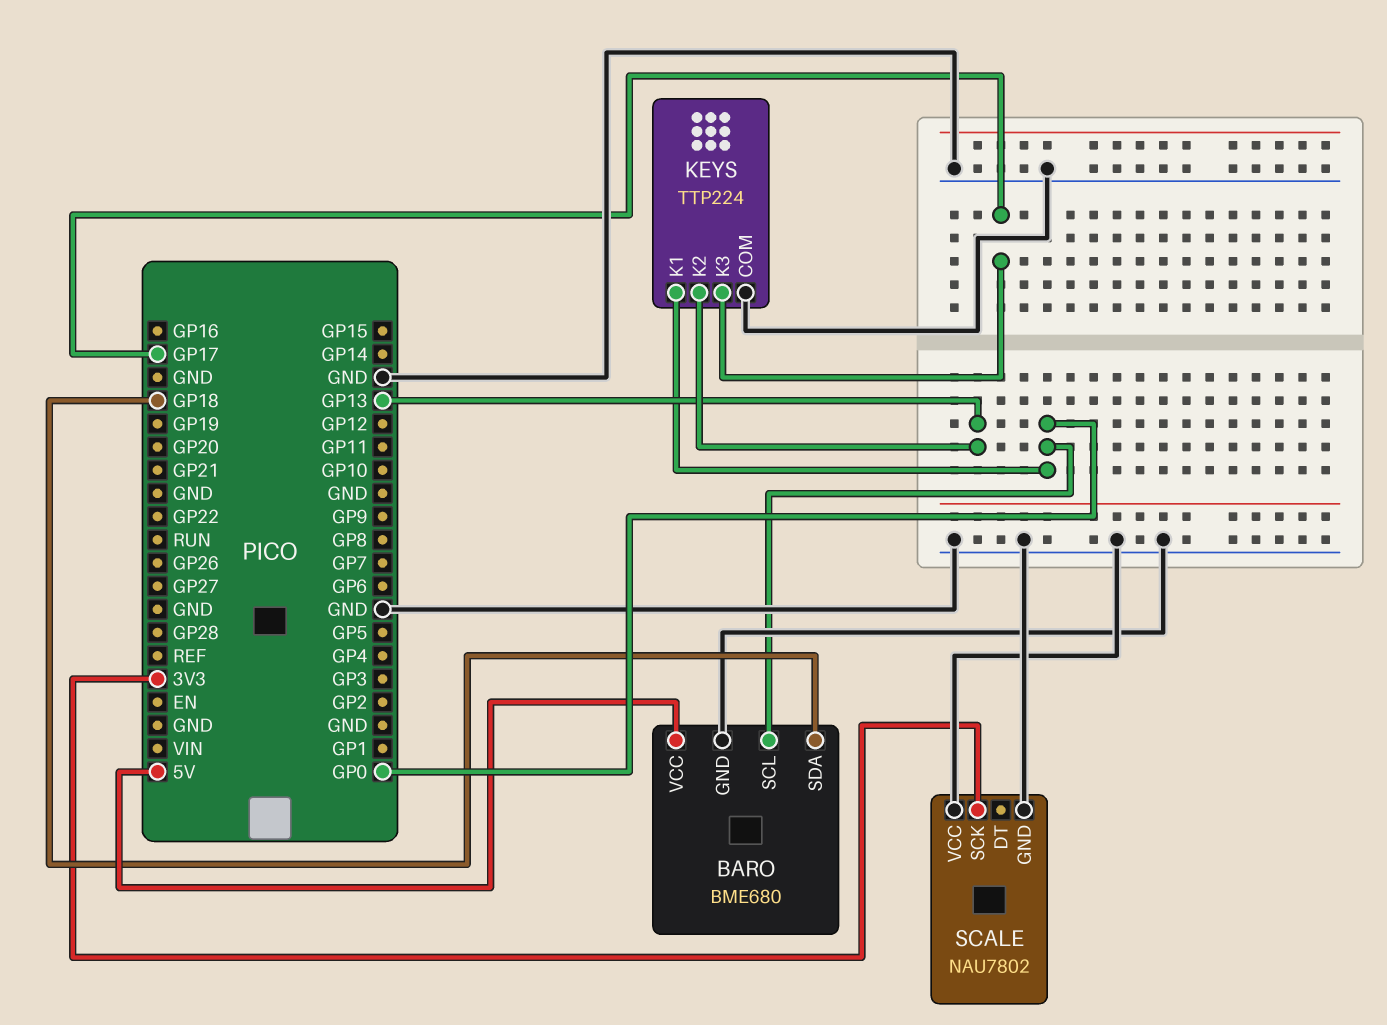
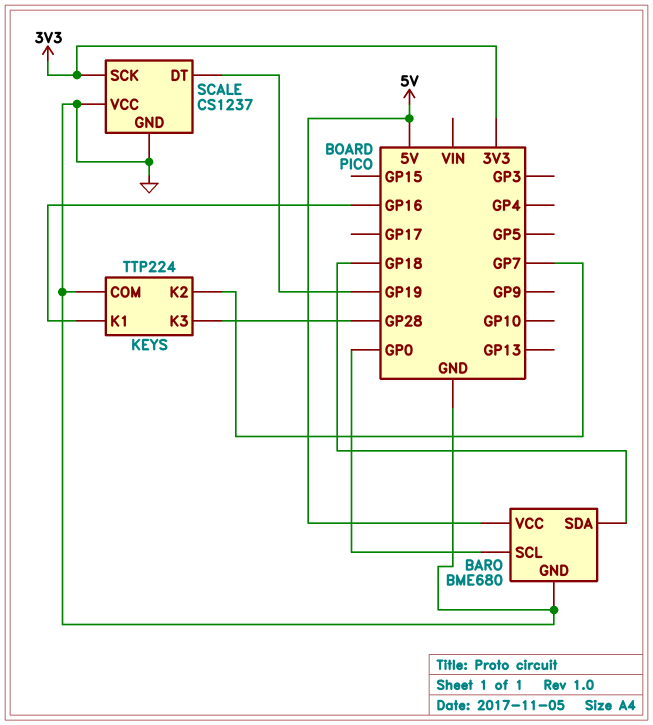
KEYS pin K1: GP0 -> GP16
KEYS pin K2: GP13 -> GP7
KEYS pin K3: GP17 -> GP28
SCALE: NAU7802 -> CS1237
SCALE pin DT: none -> GP19

